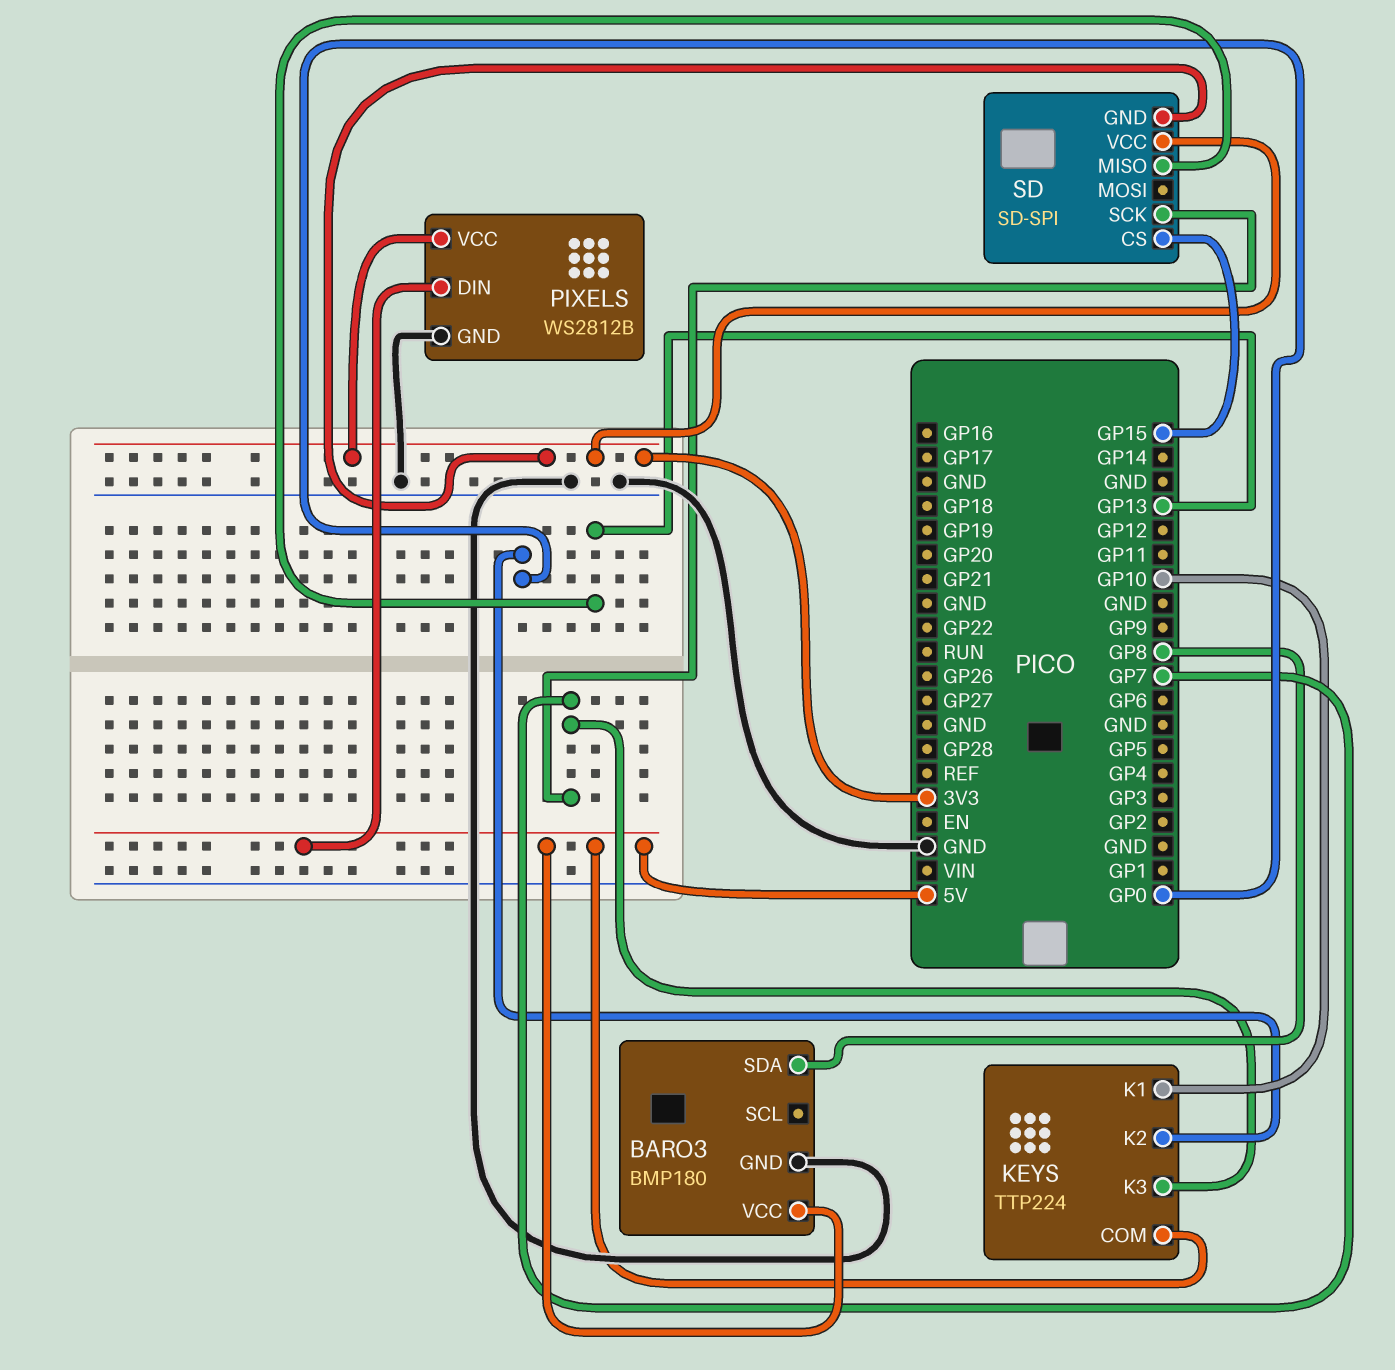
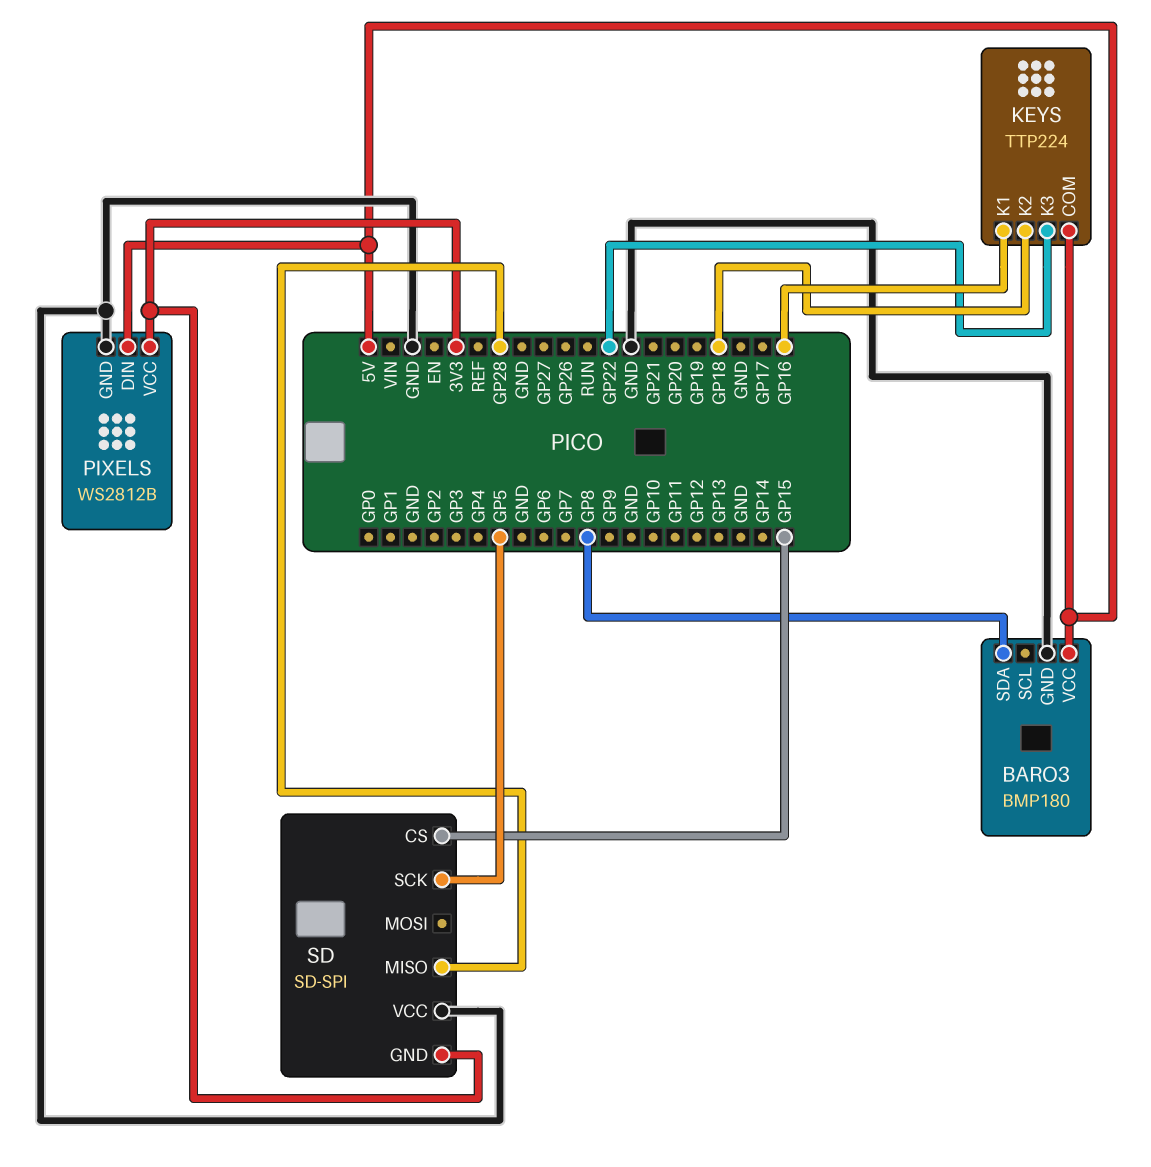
KEYS pin K1: GP10 -> GP16
KEYS pin K2: GP0 -> GP18
KEYS pin K3: GP7 -> GP22
SD pin MISO: GP13 -> GP28
SD pin SCK: GP7 -> GP5
SD pin VCC: 3V3 -> GND

